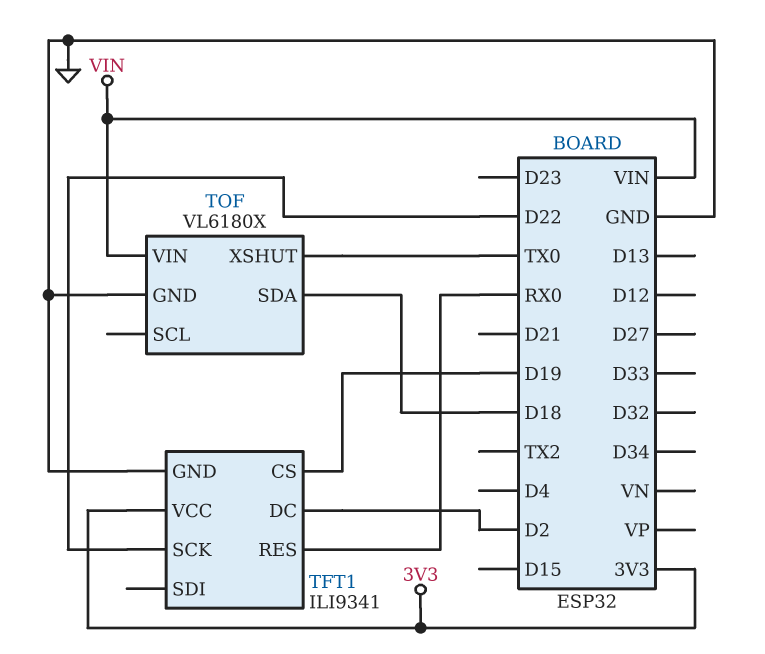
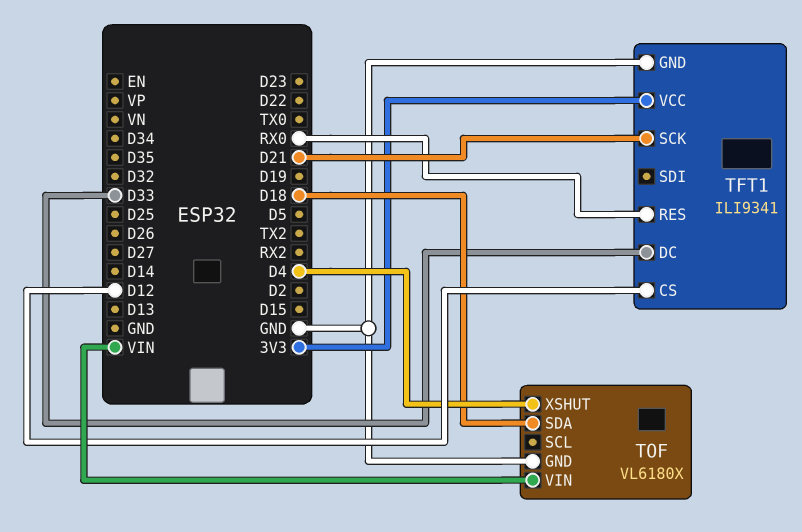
TFT1 pin CS: D19 -> D12
TFT1 pin DC: D2 -> D33
TFT1 pin SCK: D22 -> D21
TOF pin XSHUT: TX0 -> D4

